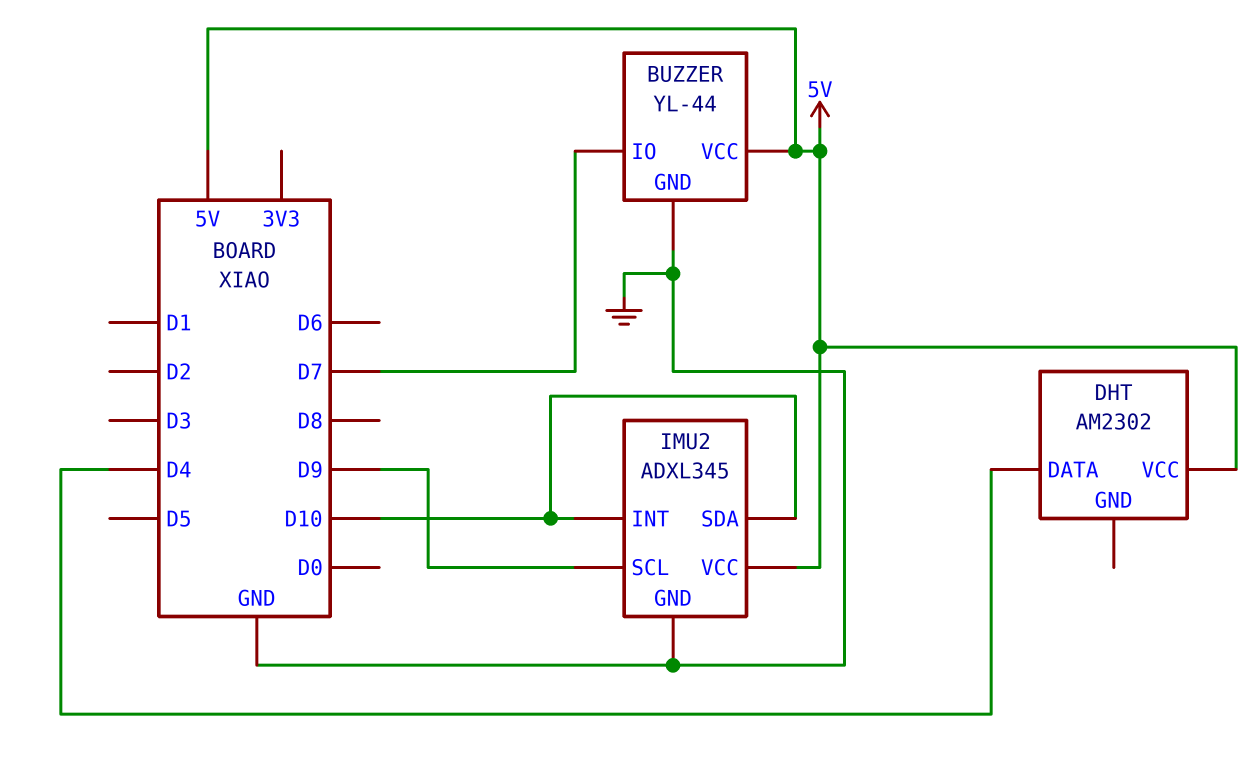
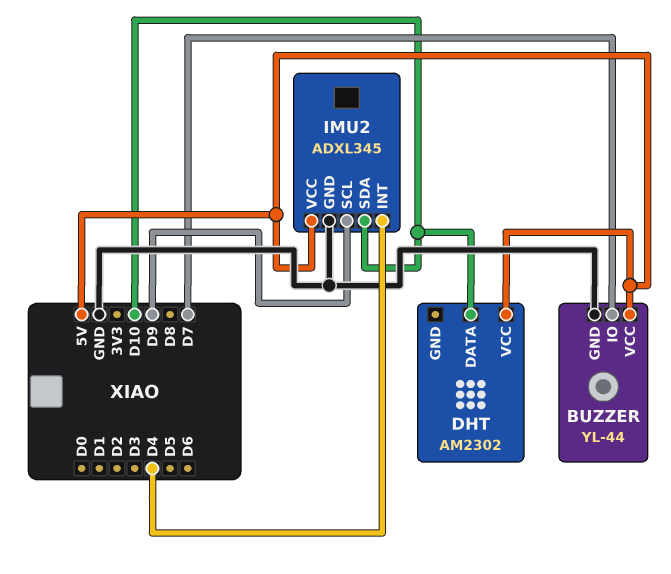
DHT pin DATA: D4 -> D10
IMU2 pin INT: D10 -> D4

